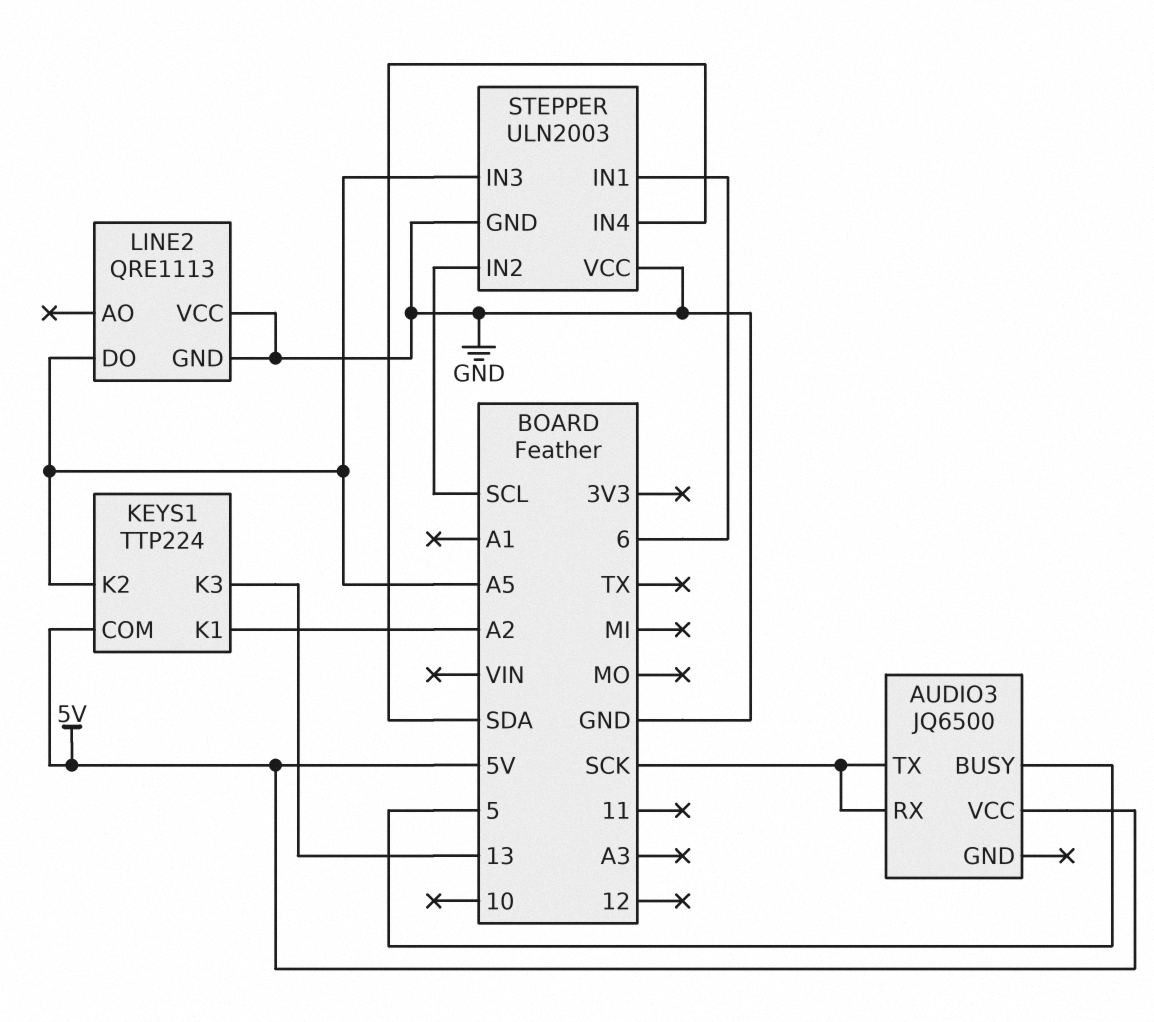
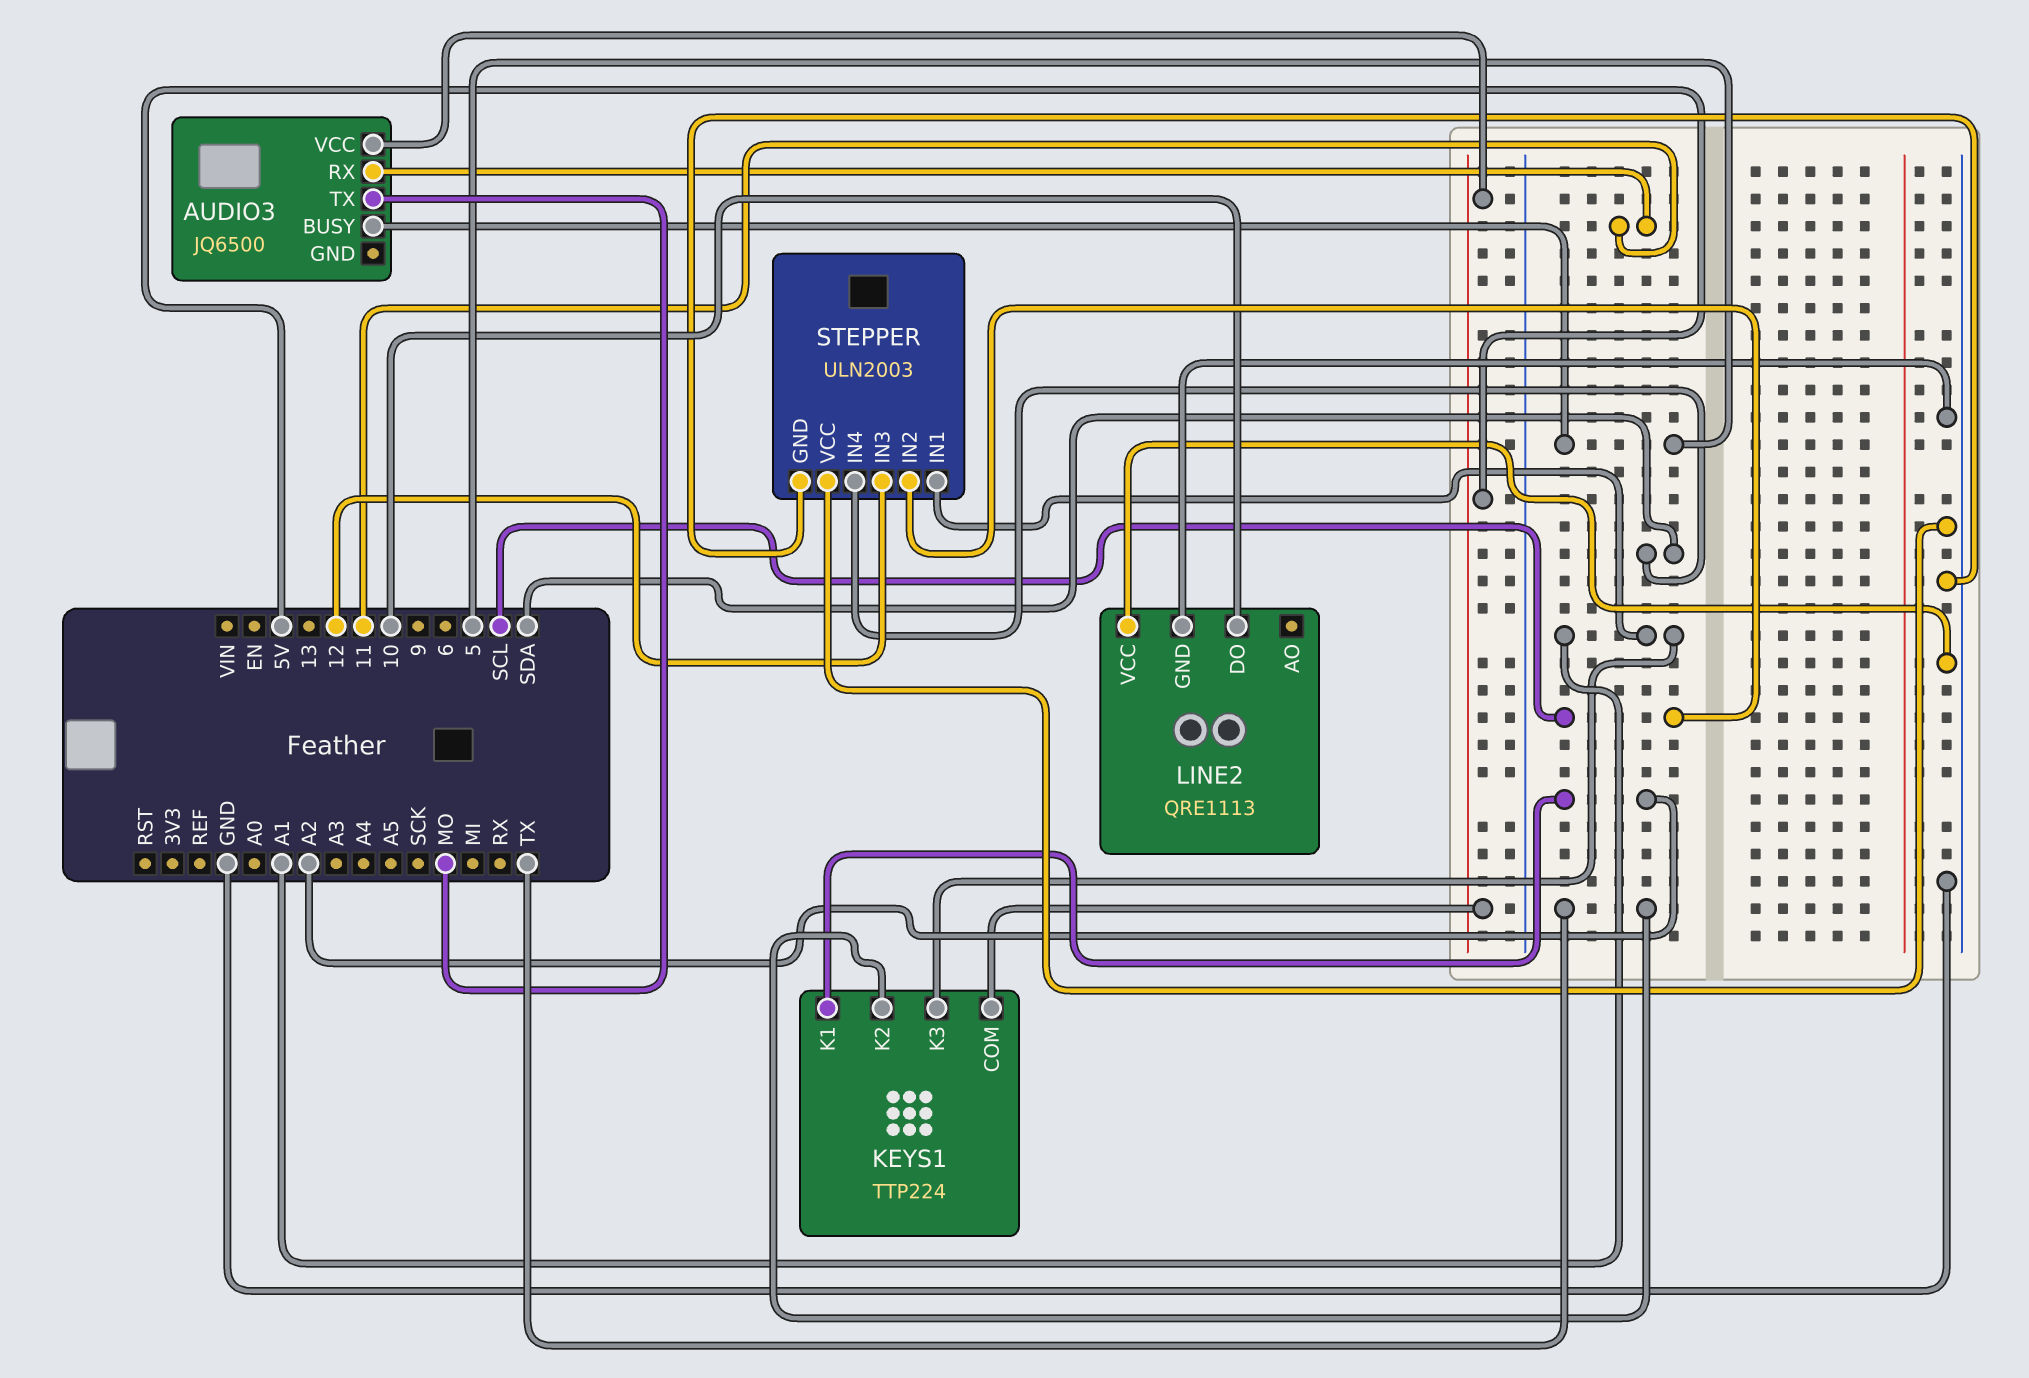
AUDIO3 pin RX: SCK -> 11
AUDIO3 pin TX: SCK -> MO
KEYS1 pin K2: A5 -> TX
KEYS1 pin K3: 13 -> A1
LINE2 pin DO: A5 -> 10
STEPPER pin IN1: 6 -> A1
STEPPER pin IN3: A5 -> 12

